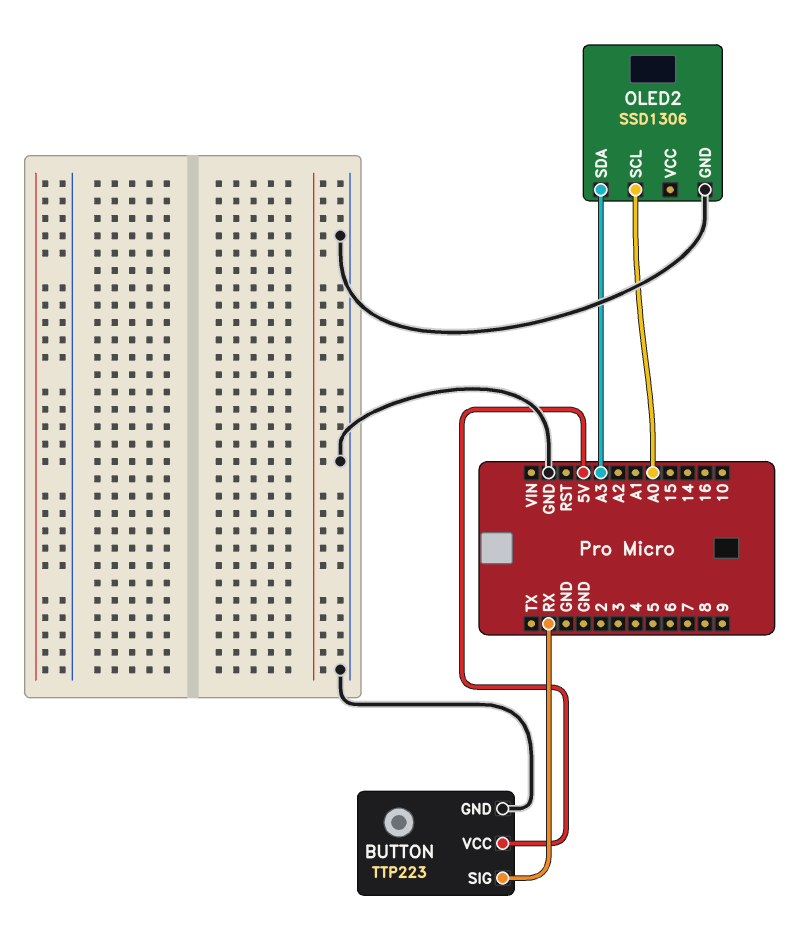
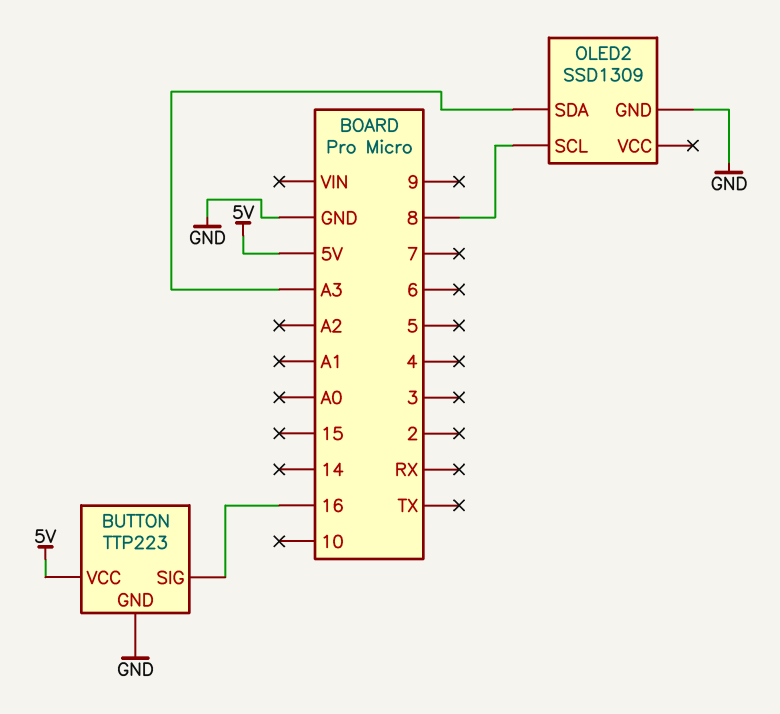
BUTTON pin SIG: RX -> 16
OLED2: SSD1306 -> SSD1309
OLED2 pin SCL: A0 -> 8

